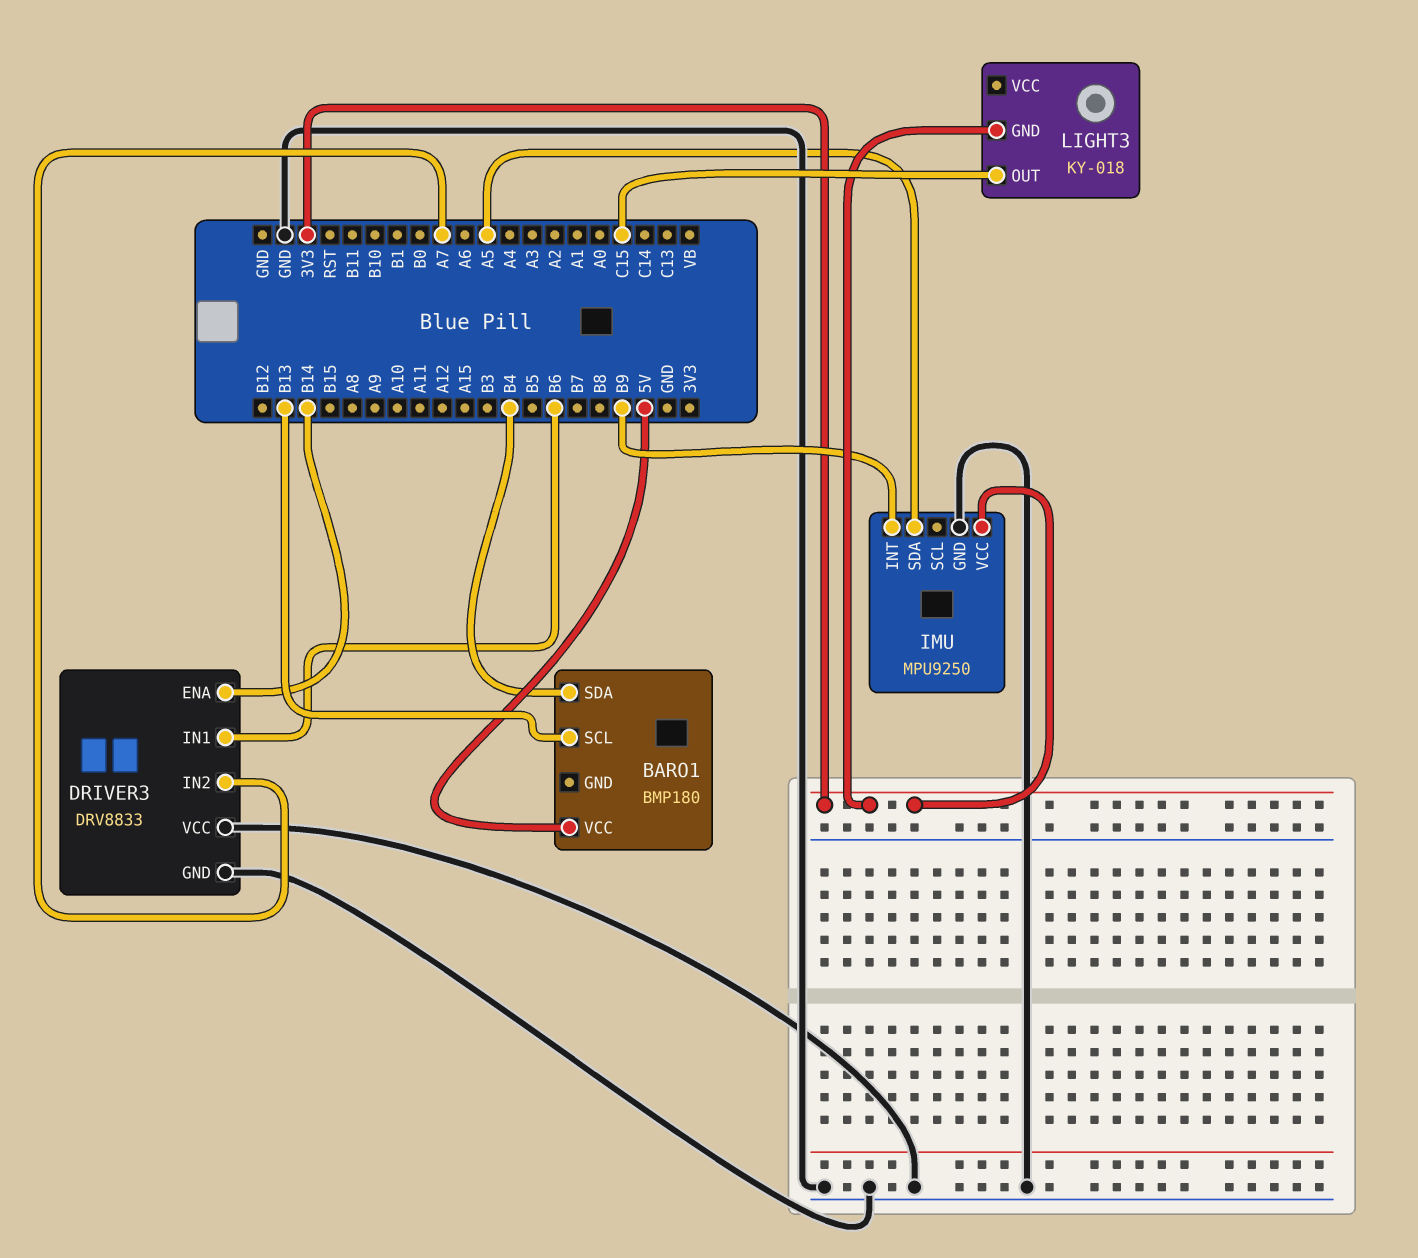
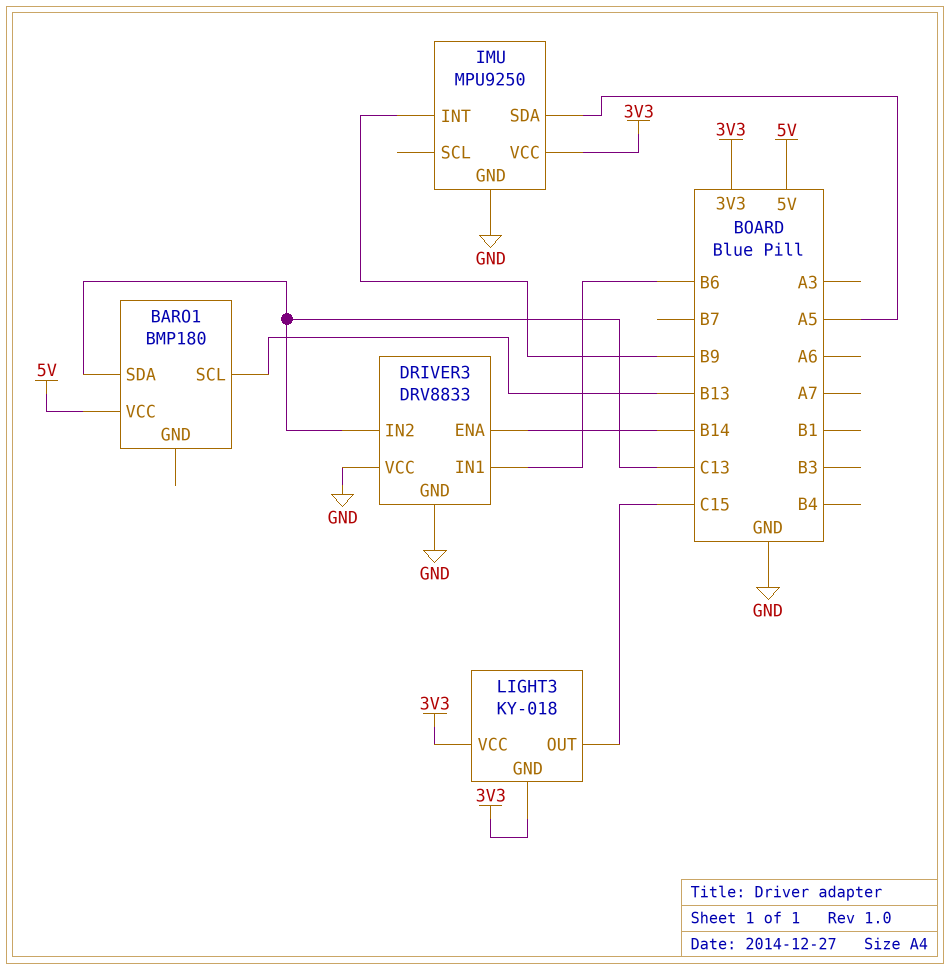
BARO1 pin SDA: B4 -> C13
DRIVER3 pin IN2: A7 -> C13
LIGHT3 pin VCC: none -> 3V3

